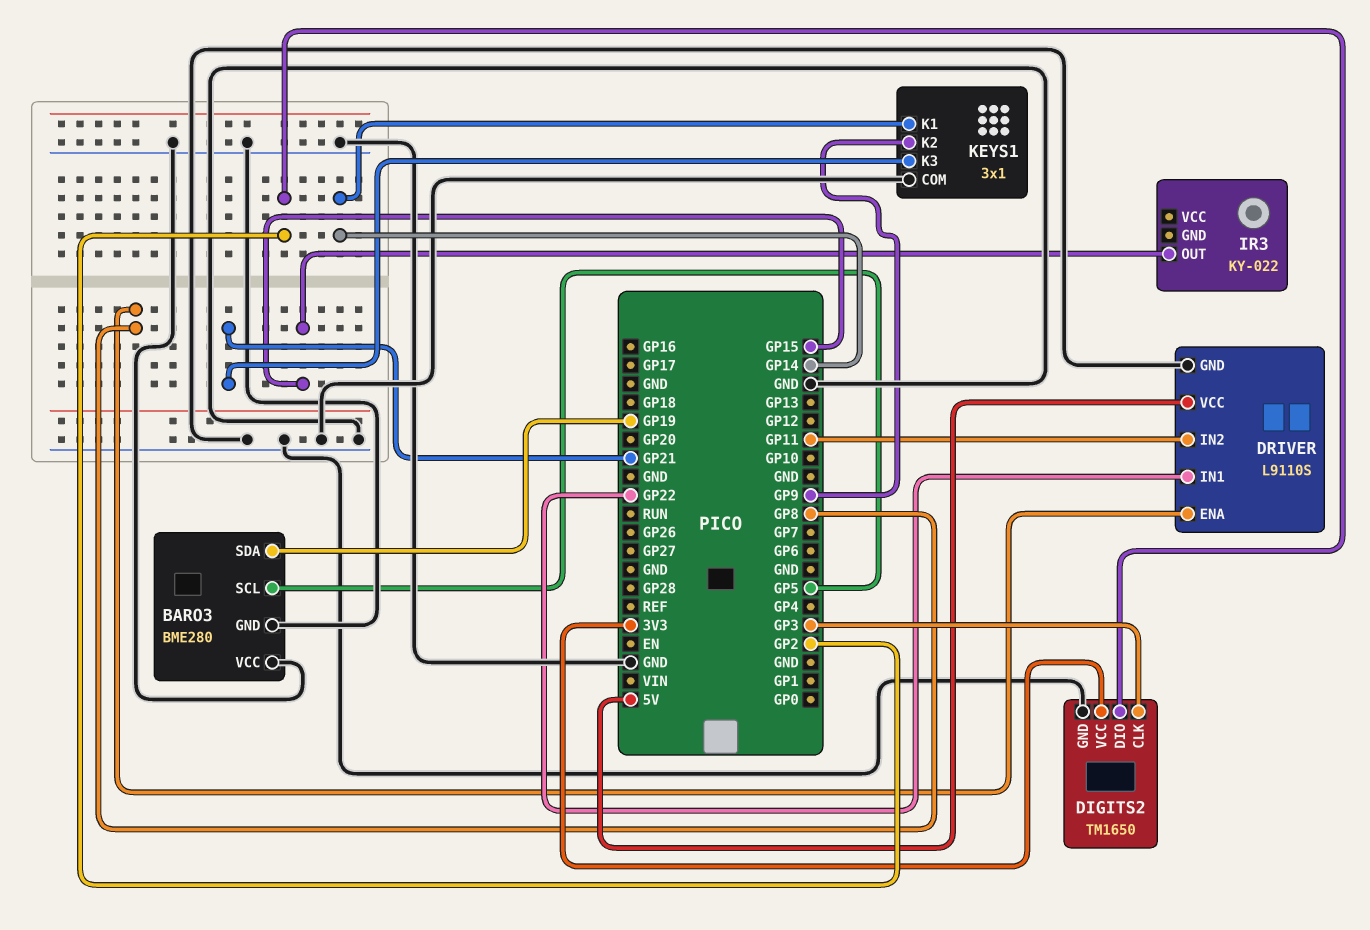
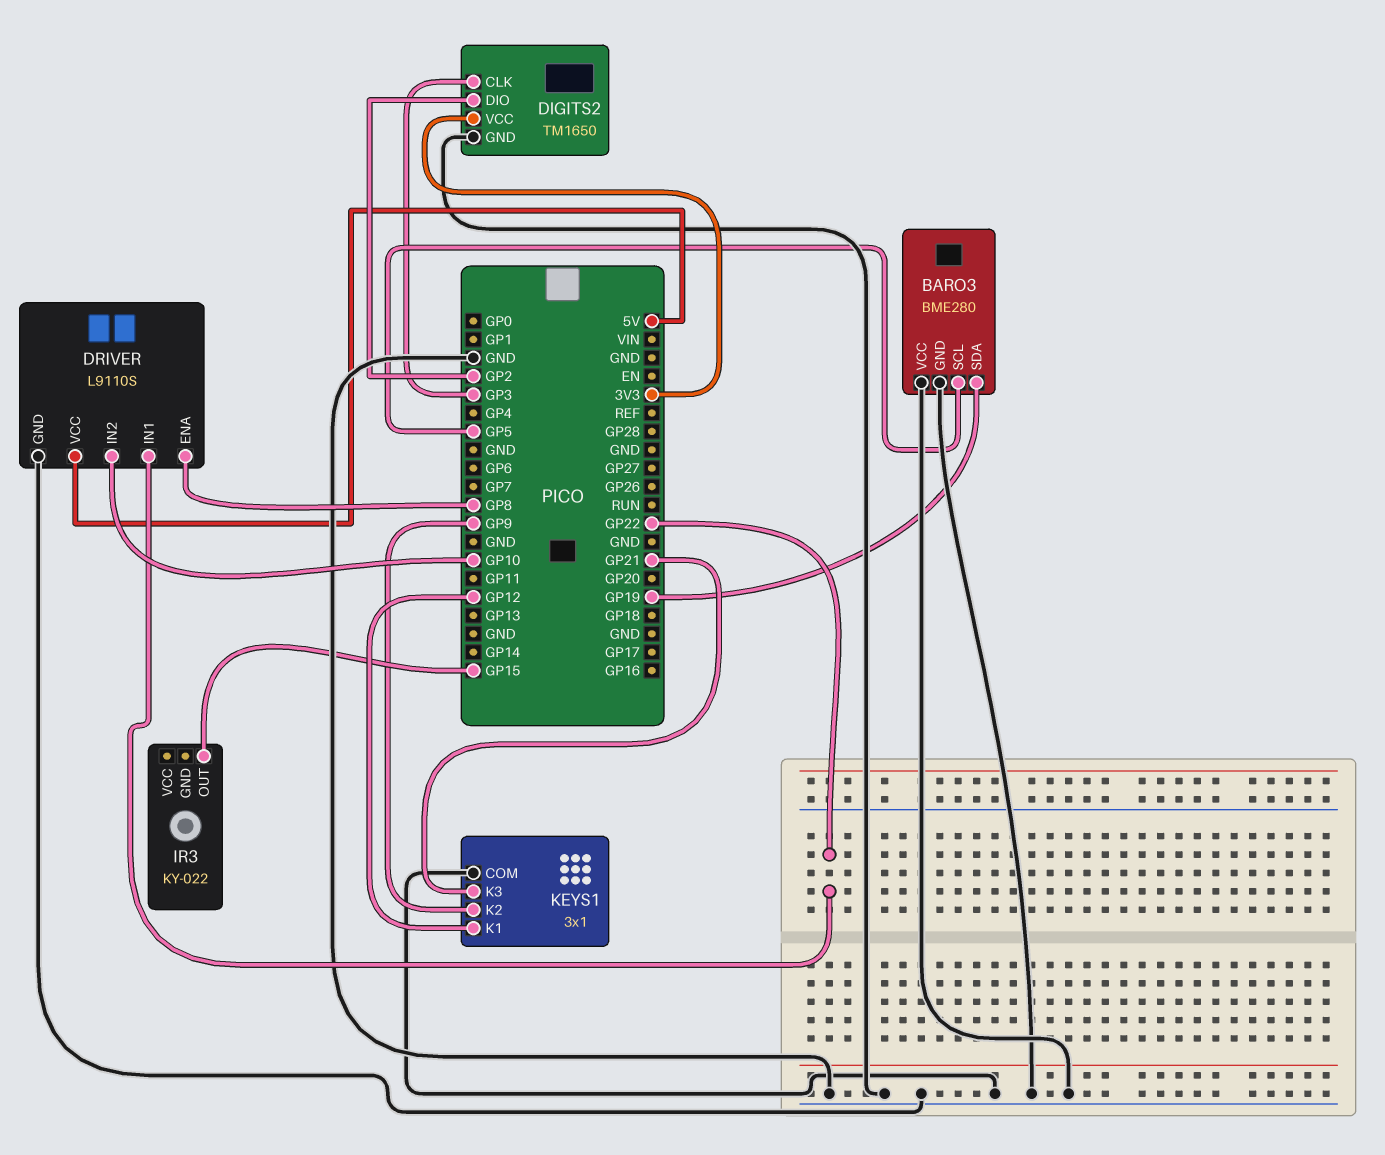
DRIVER pin IN2: GP11 -> GP10
KEYS1 pin K1: GP14 -> GP12

